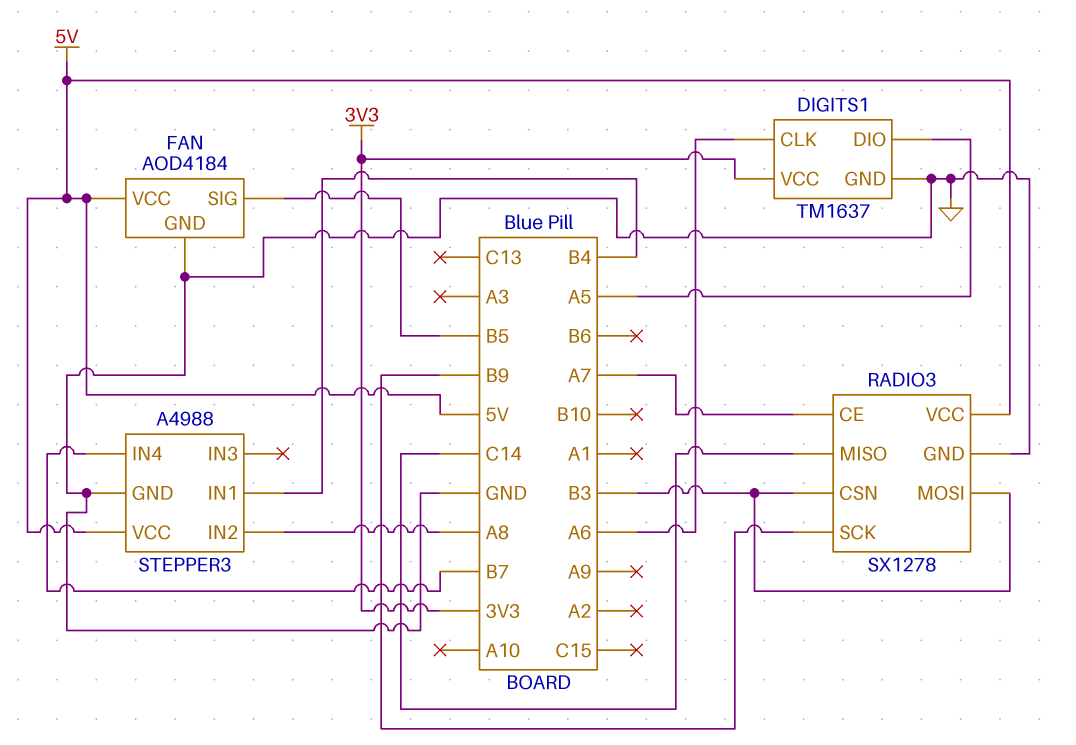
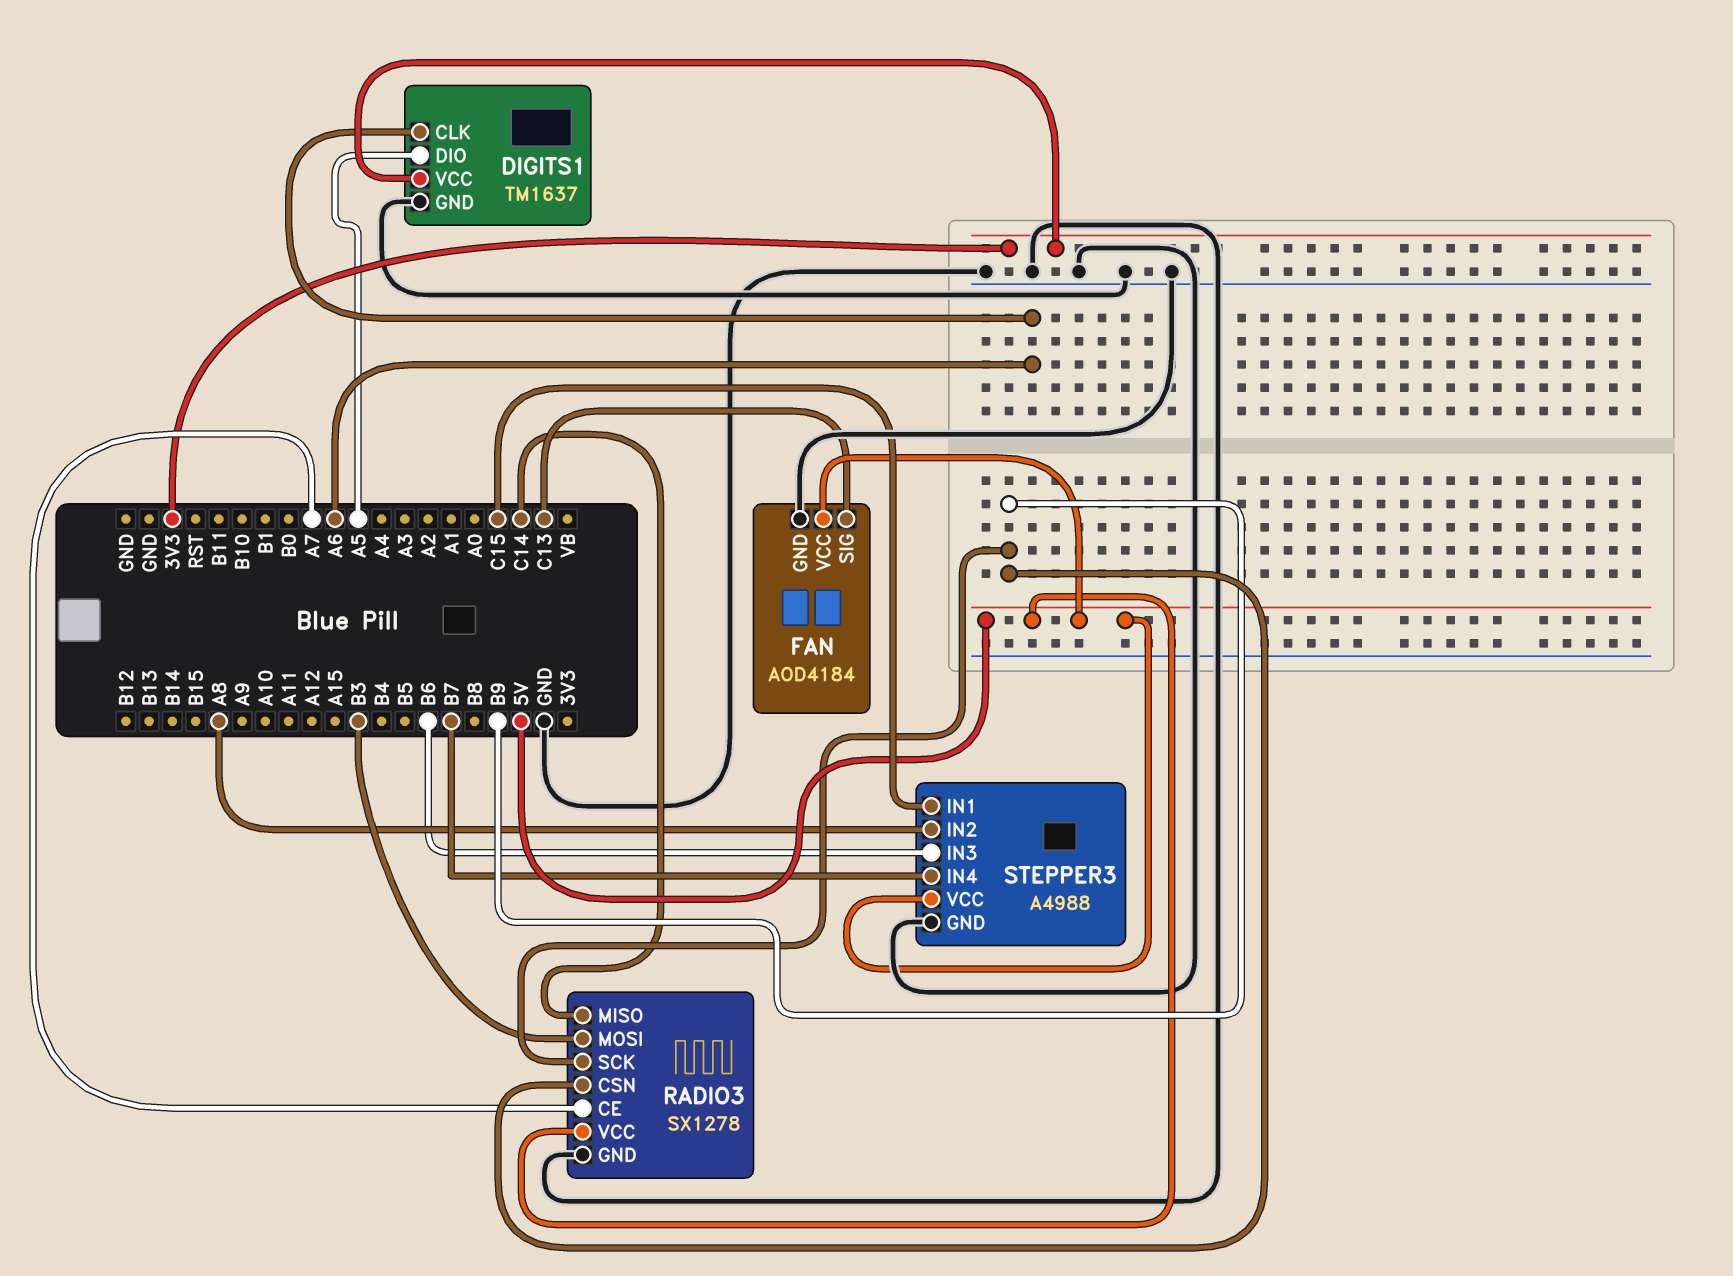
FAN pin SIG: B5 -> C13
RADIO3 pin CSN: B3 -> B9
STEPPER3 pin IN1: B4 -> C15
STEPPER3 pin IN3: none -> B6

